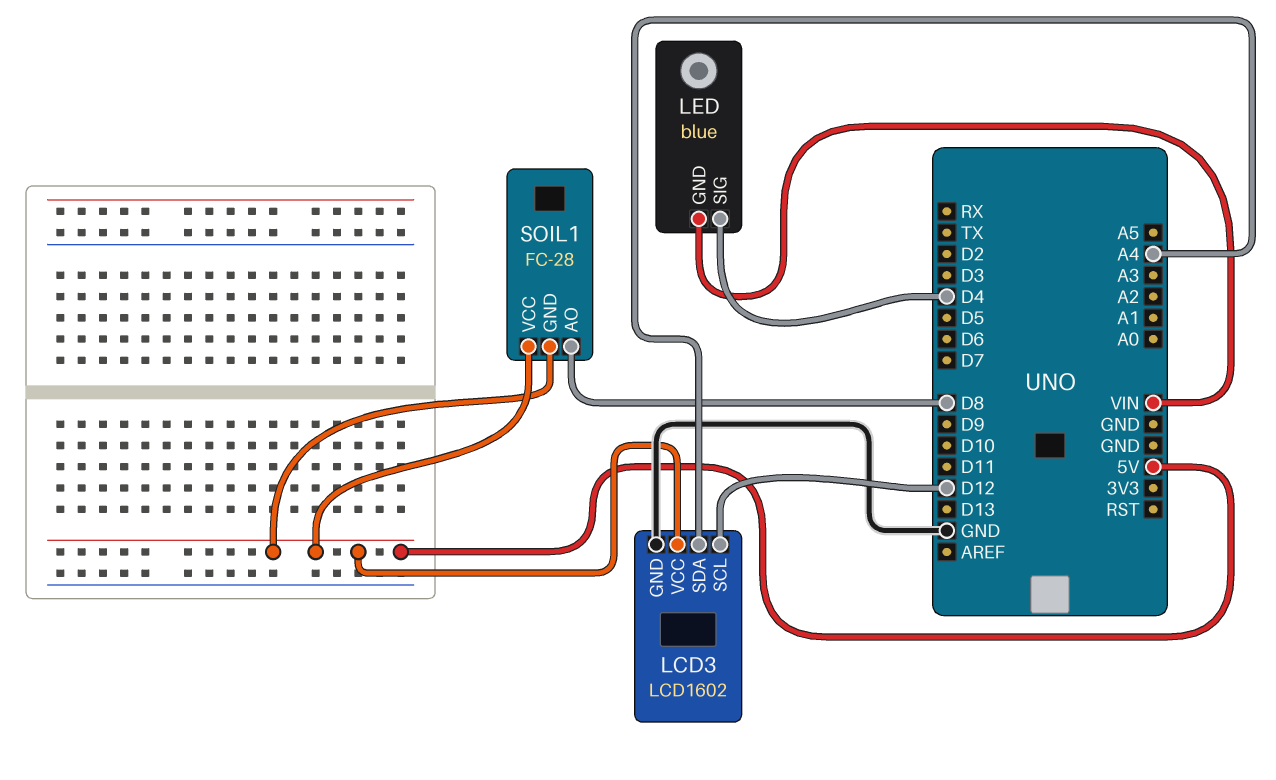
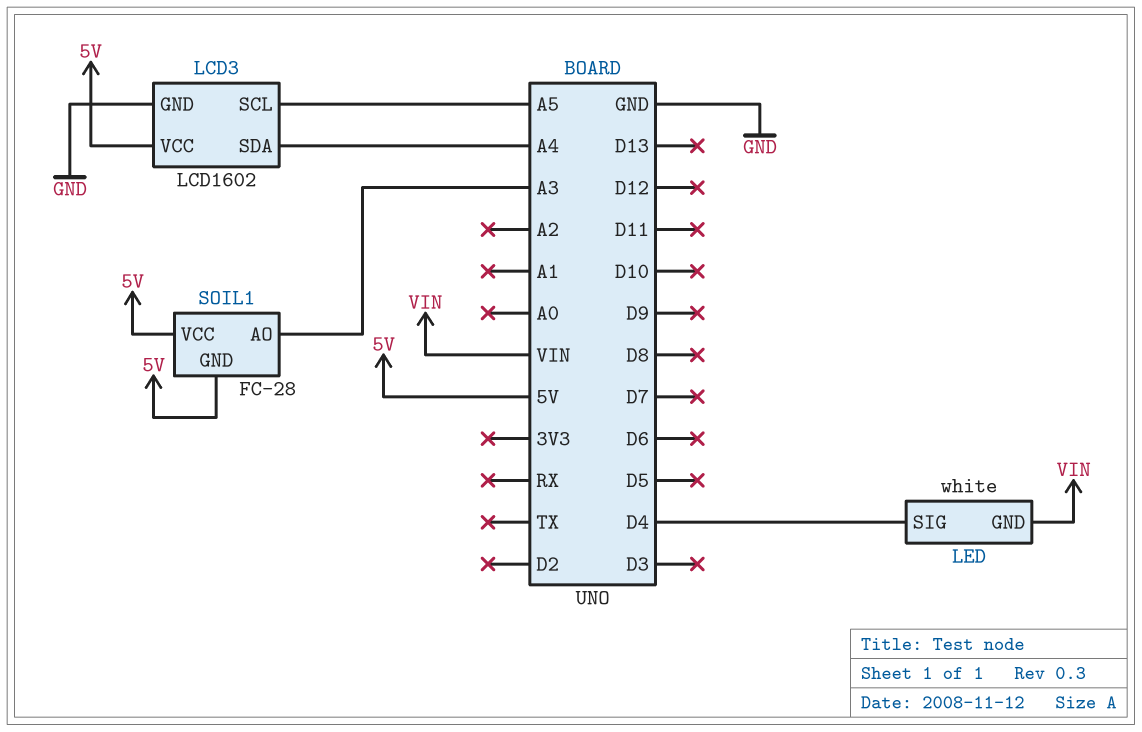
LCD3 pin SCL: D12 -> A5
LED: blue -> white
SOIL1 pin AO: D8 -> A3

